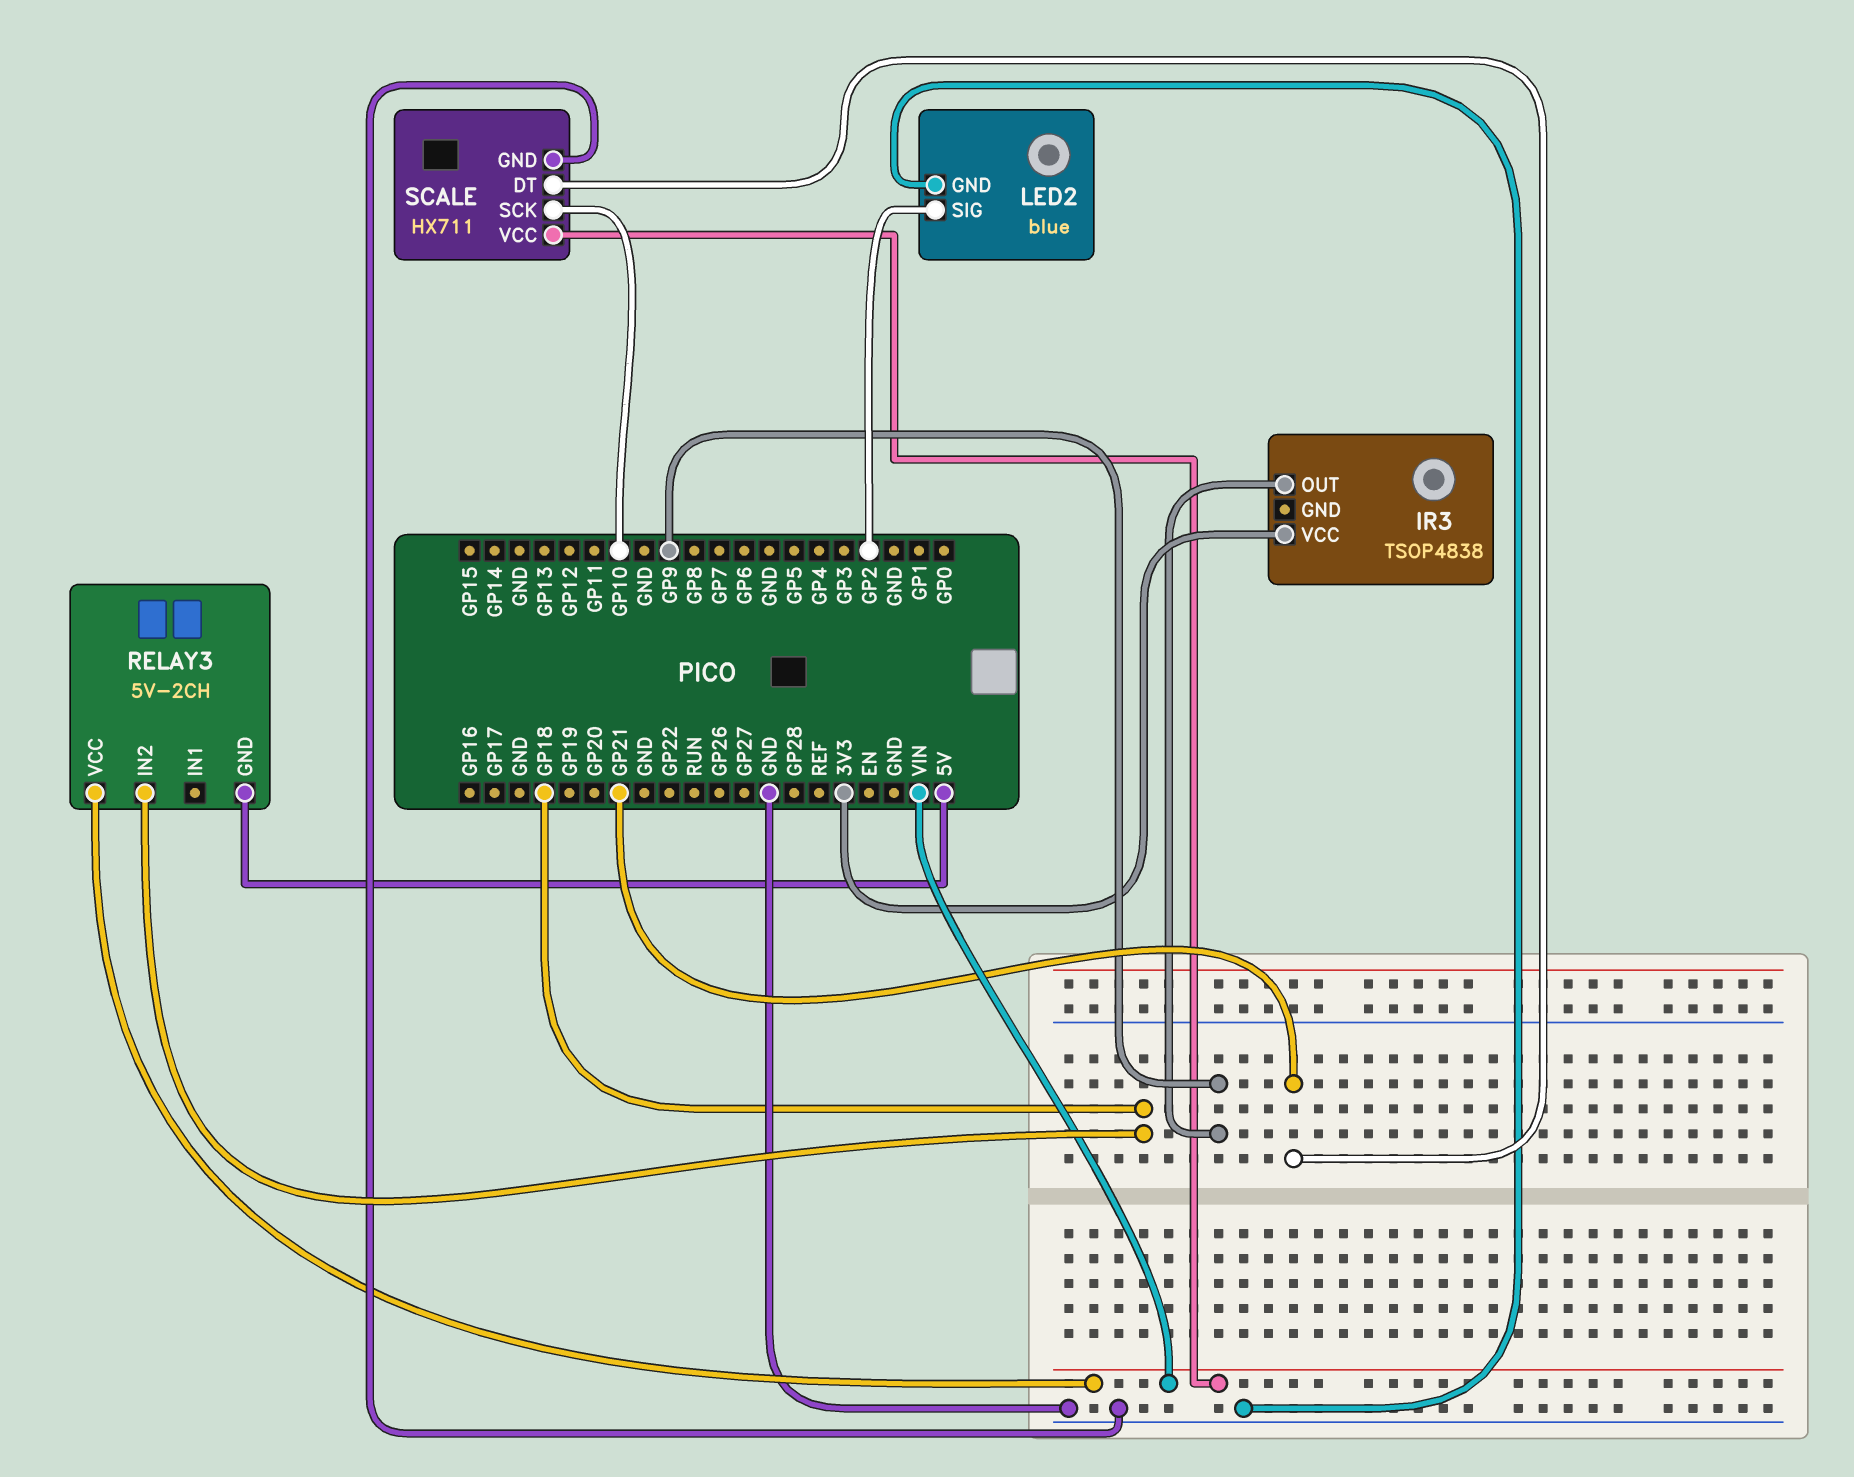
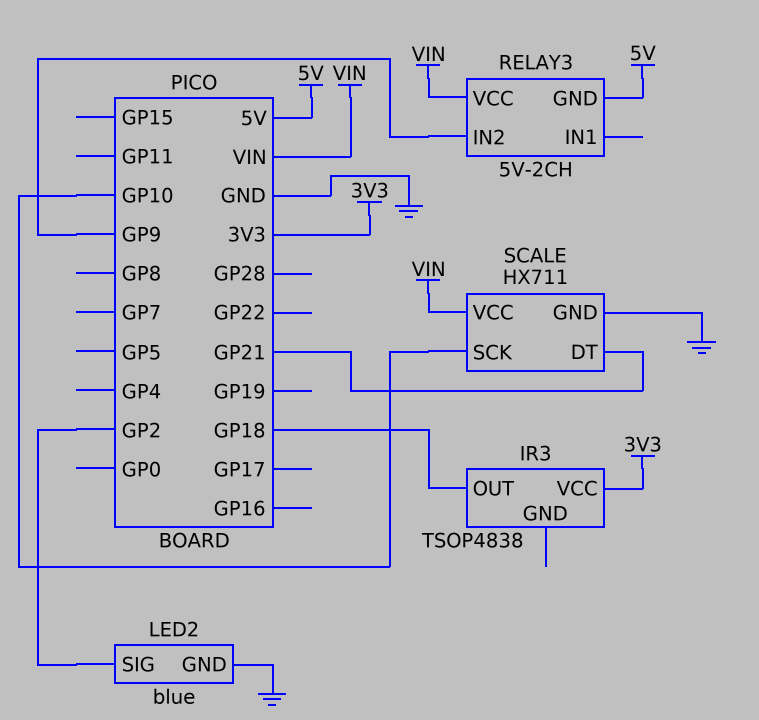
IR3 pin OUT: GP9 -> GP18
RELAY3 pin IN2: GP18 -> GP9

